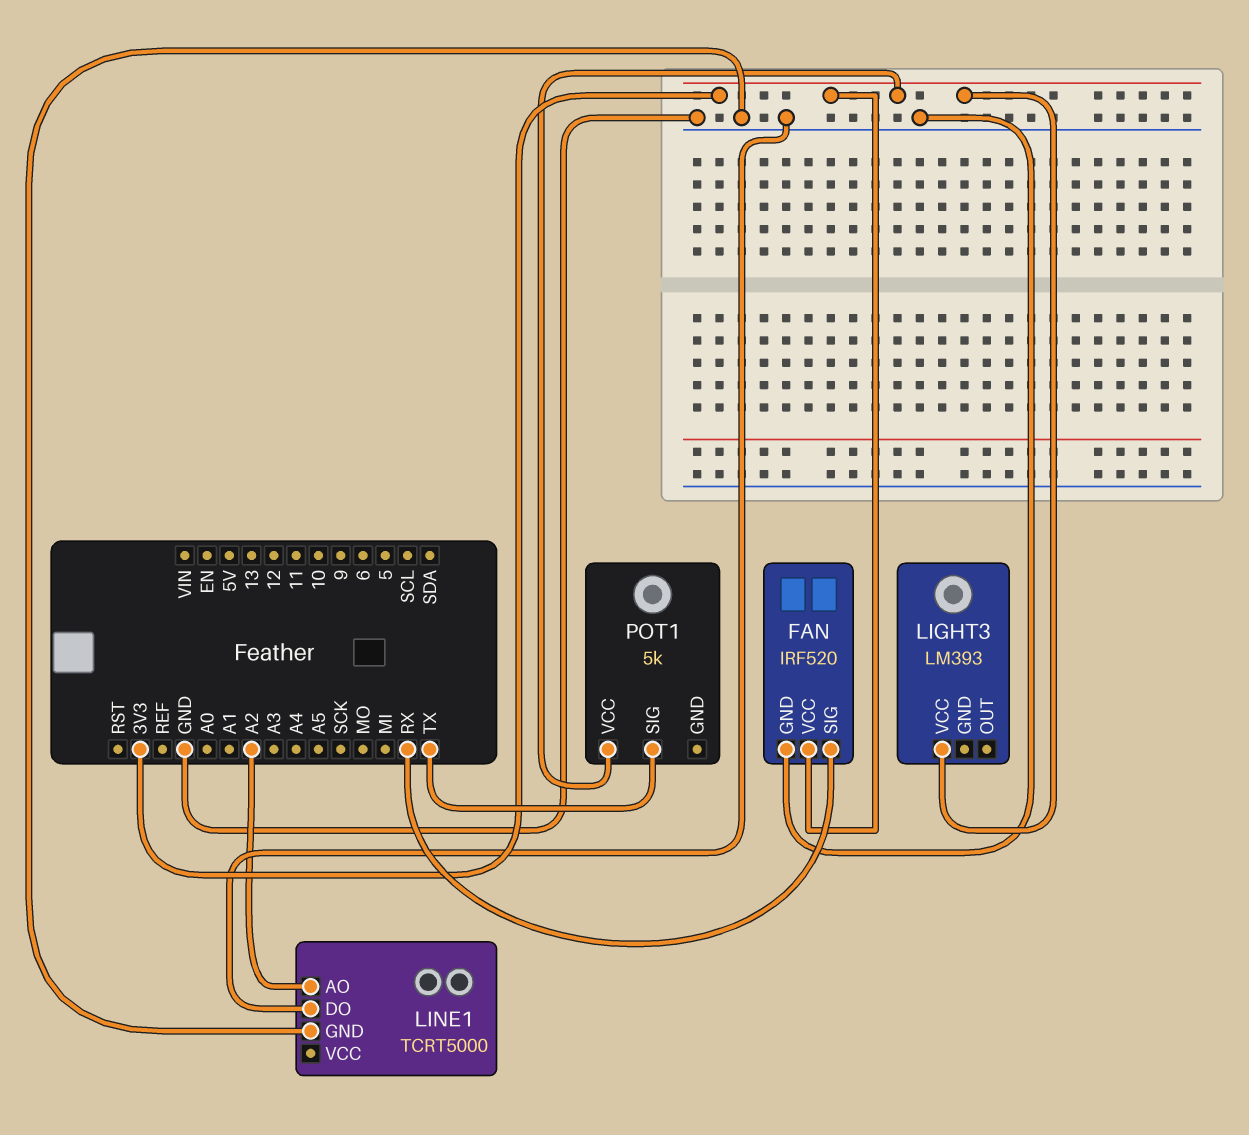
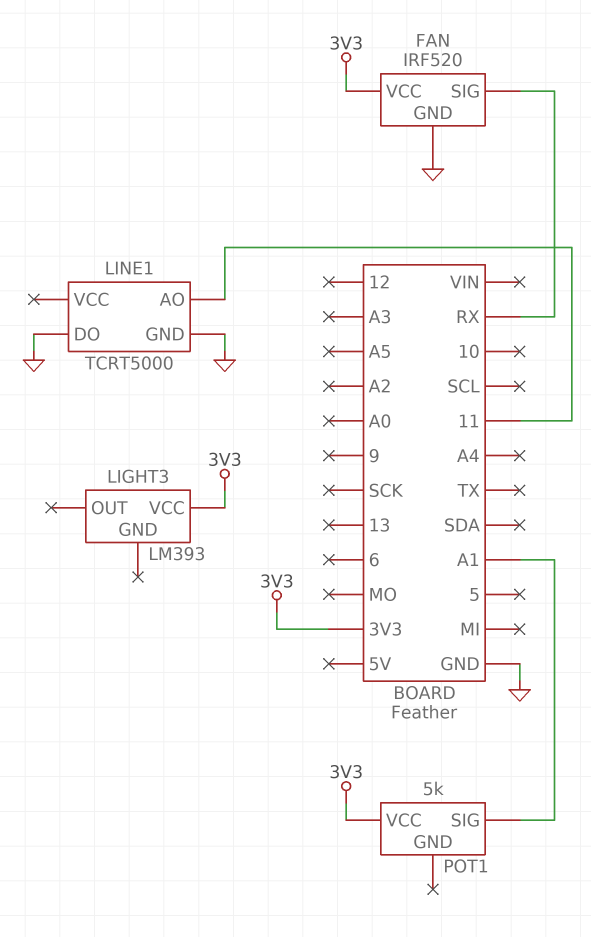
LINE1 pin AO: A2 -> 11
POT1 pin SIG: TX -> A1

